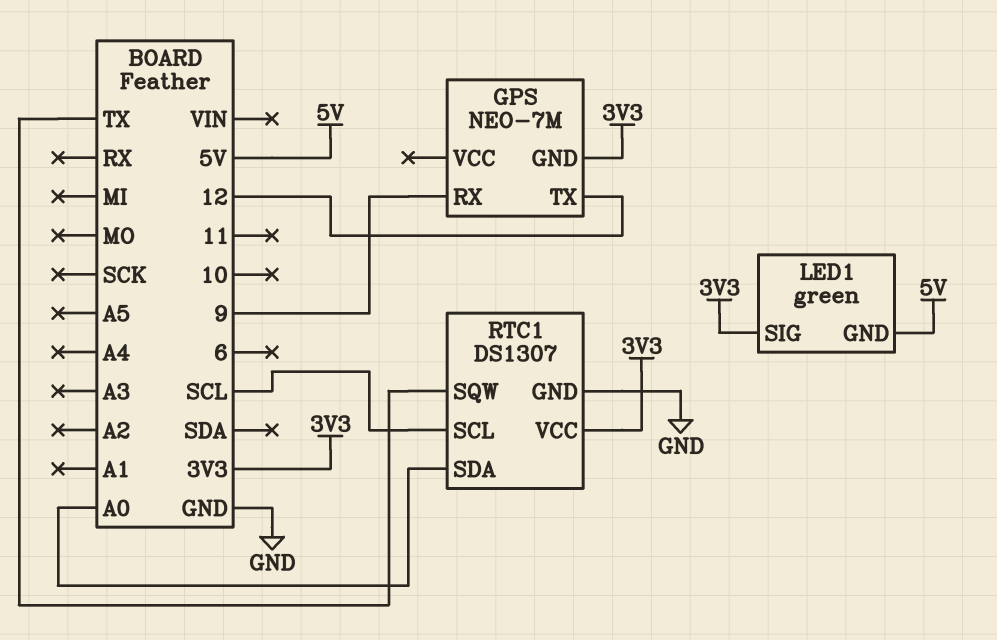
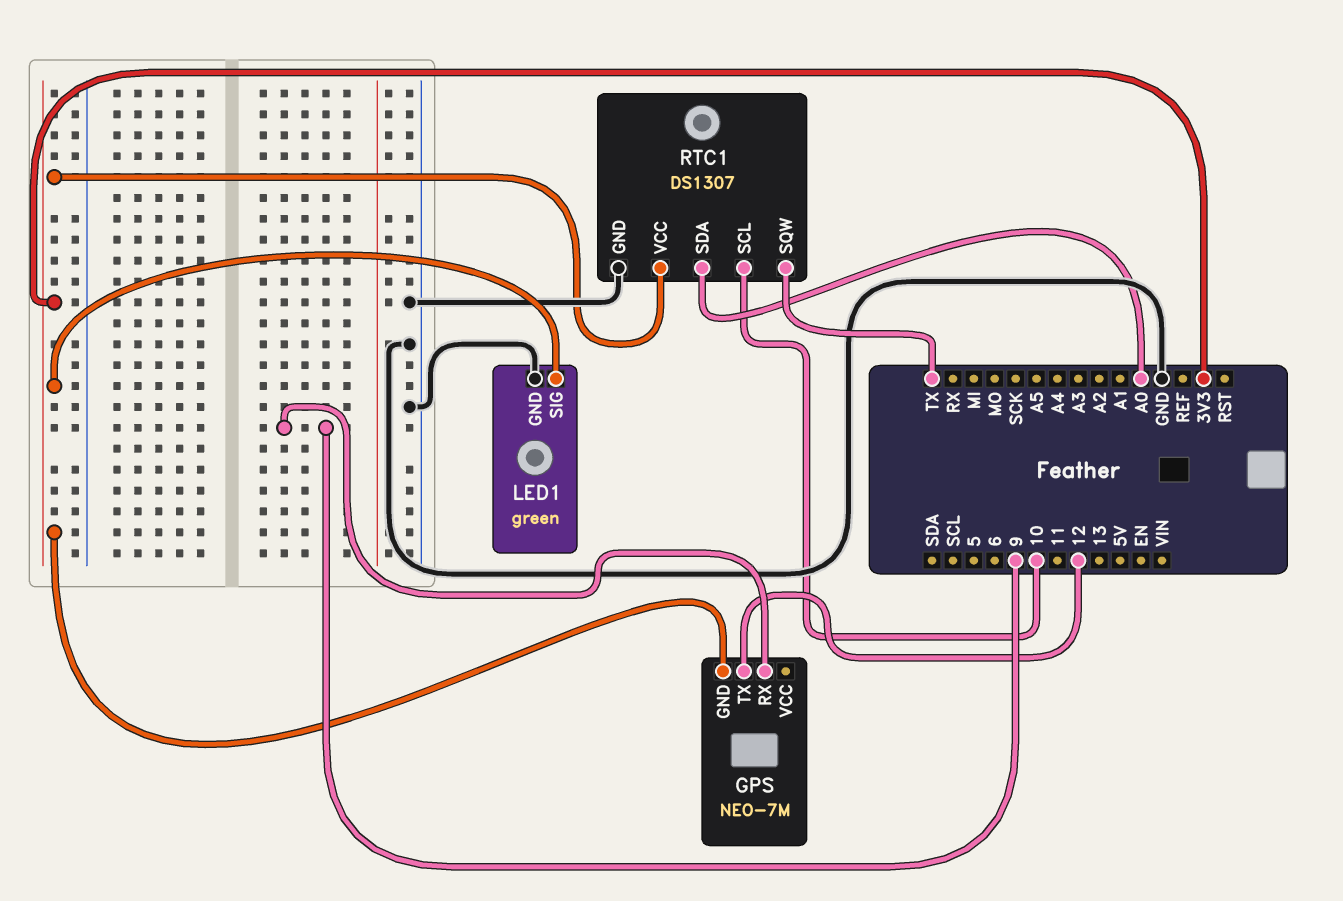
LED1 pin GND: 5V -> GND
RTC1 pin SCL: SCL -> 10

